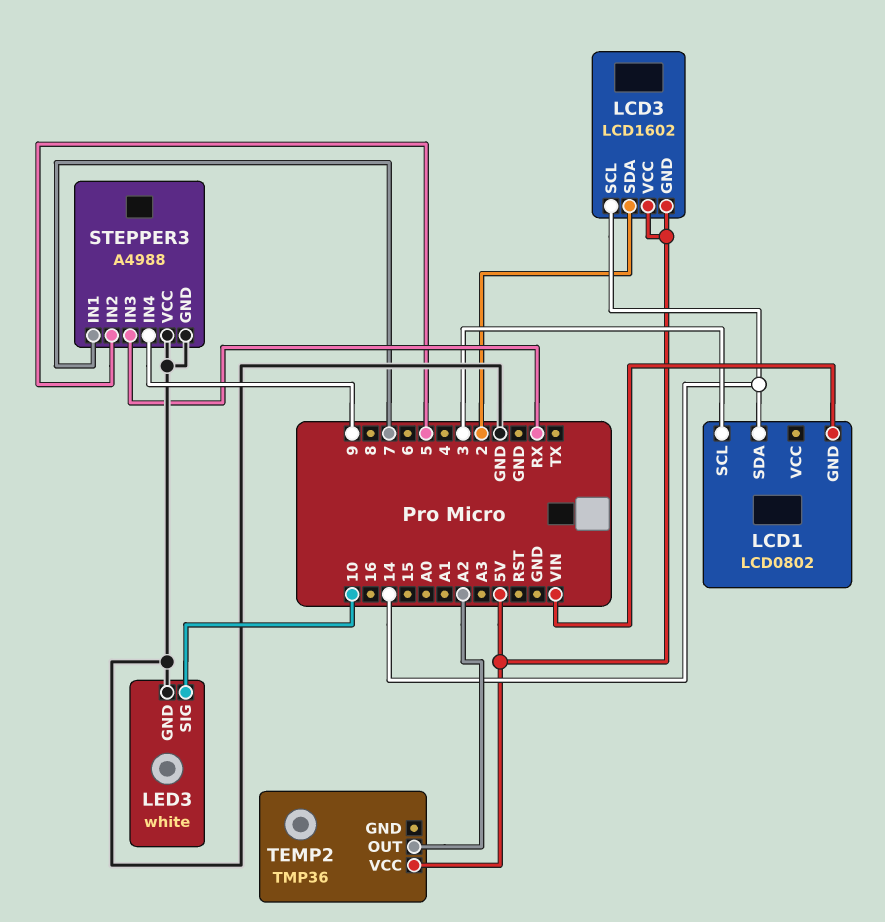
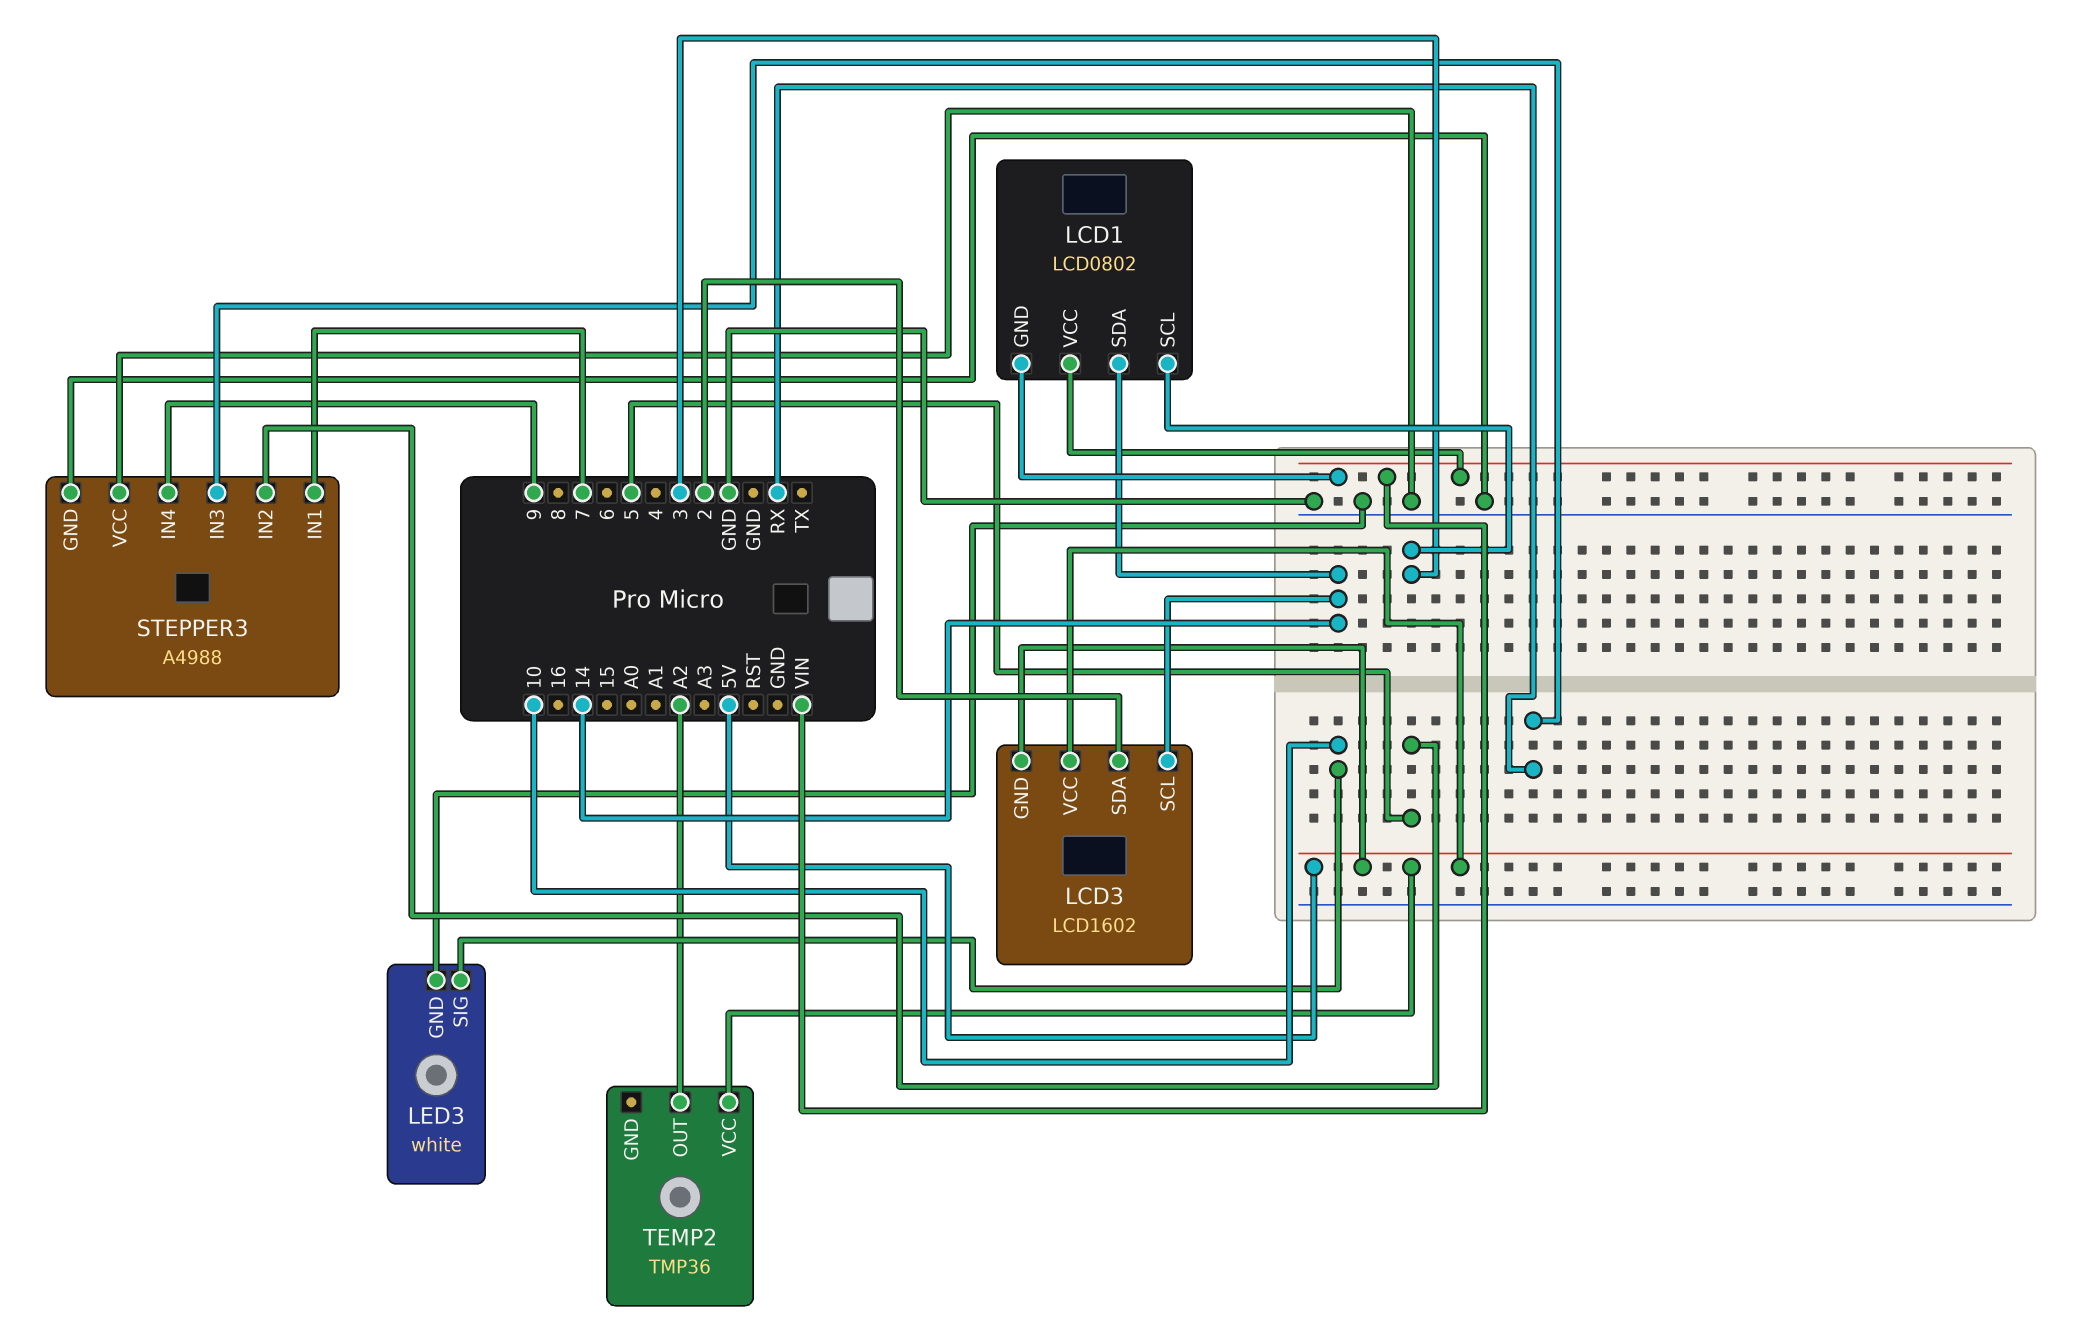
LCD1 pin VCC: none -> VIN

